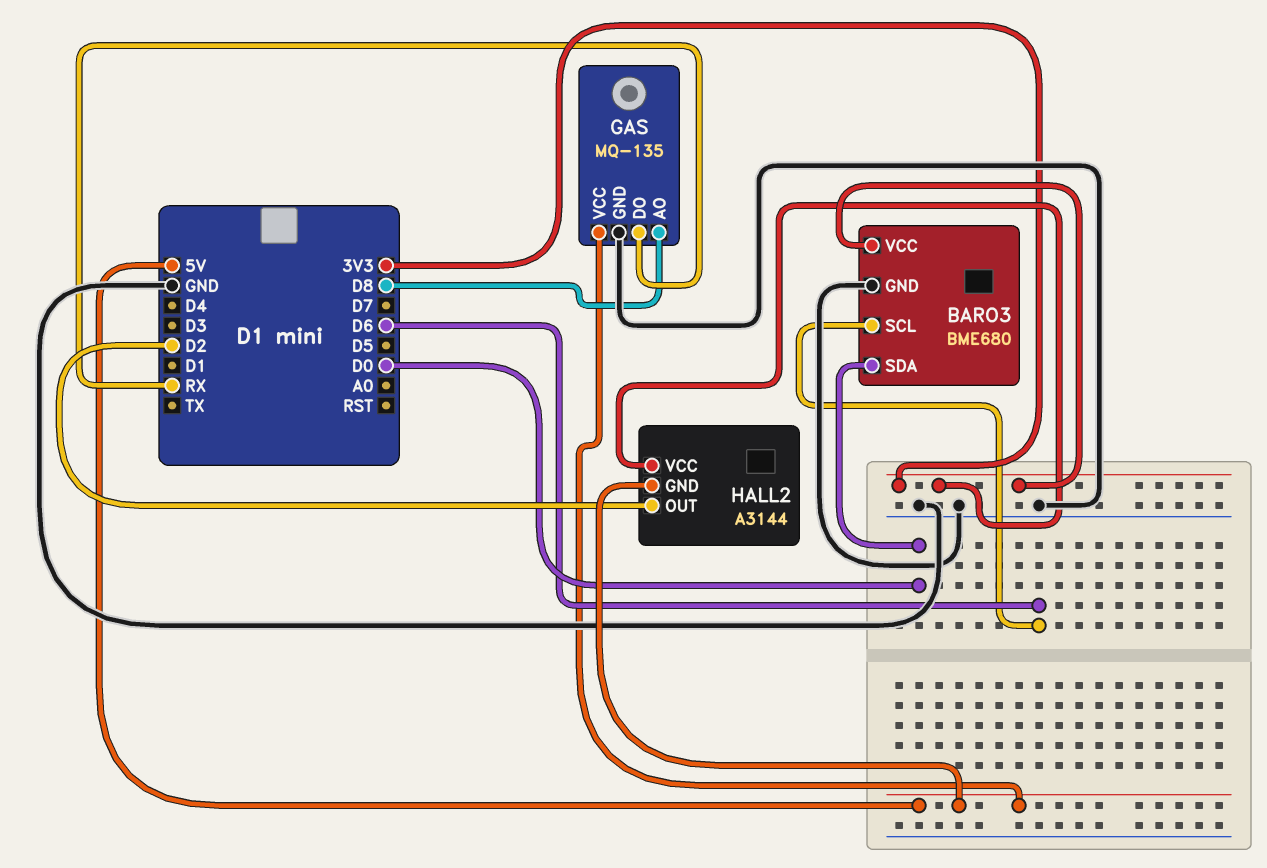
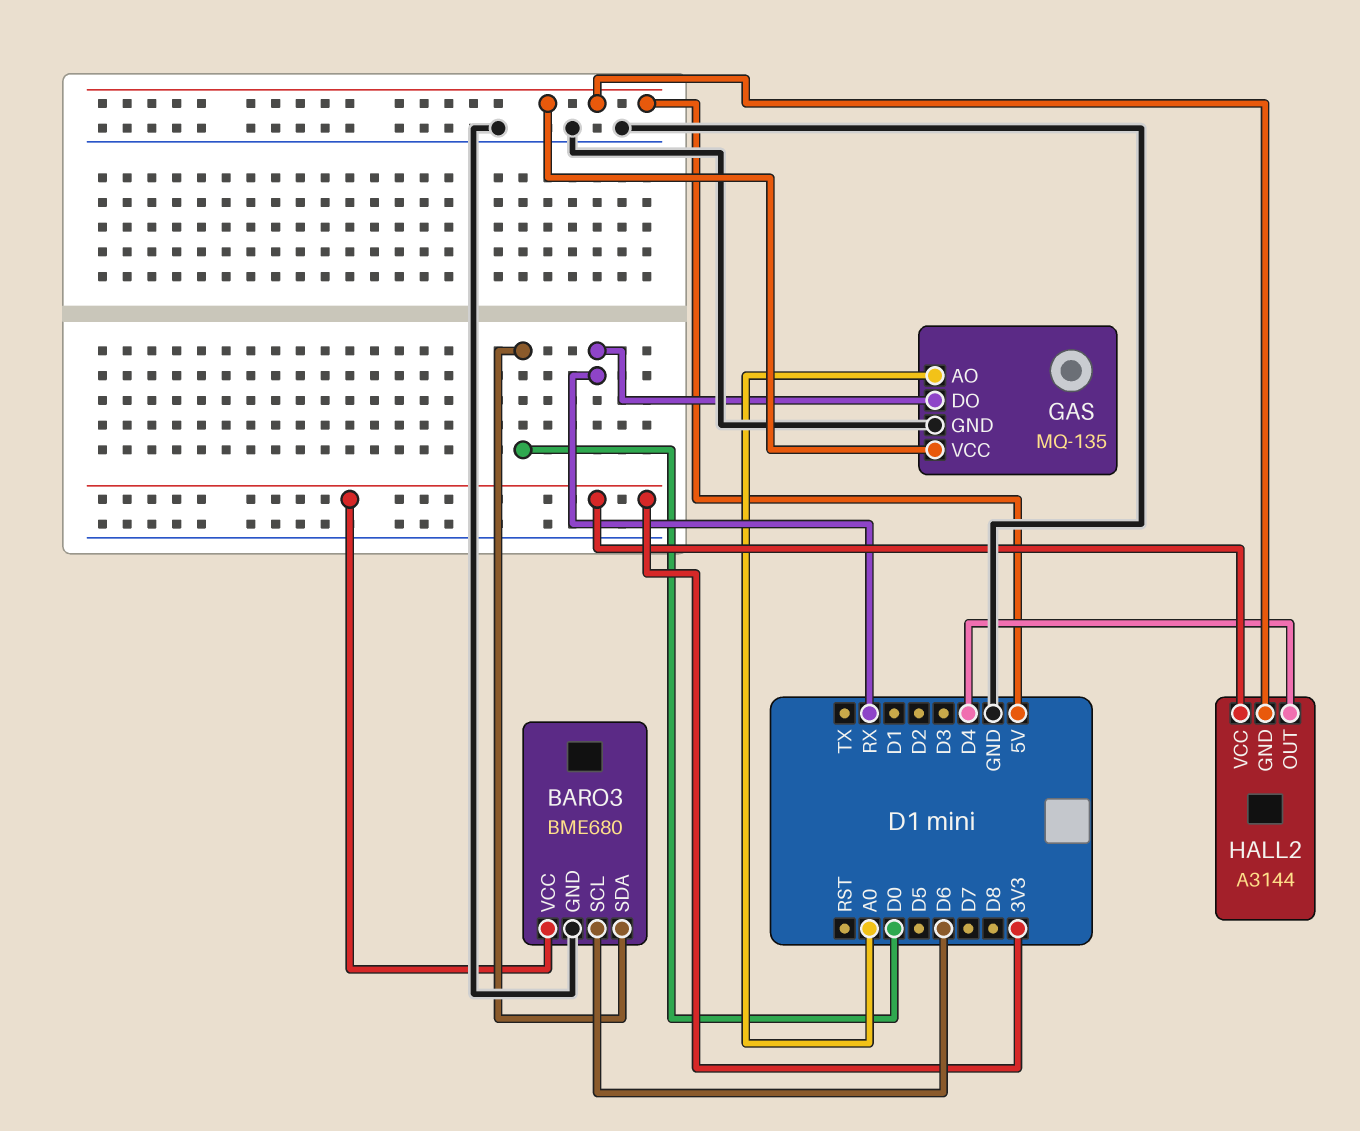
GAS pin AO: D8 -> A0
HALL2 pin OUT: D2 -> D4

